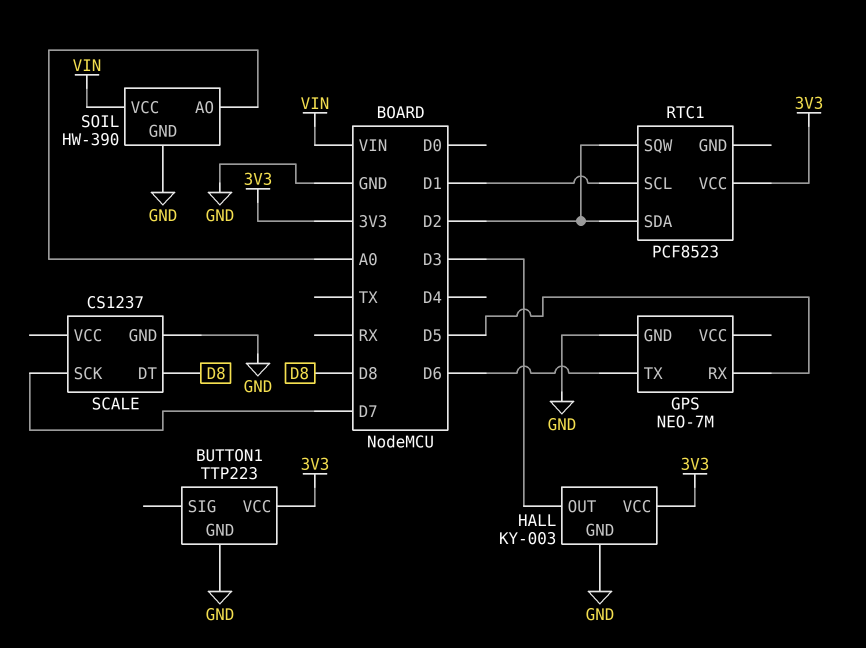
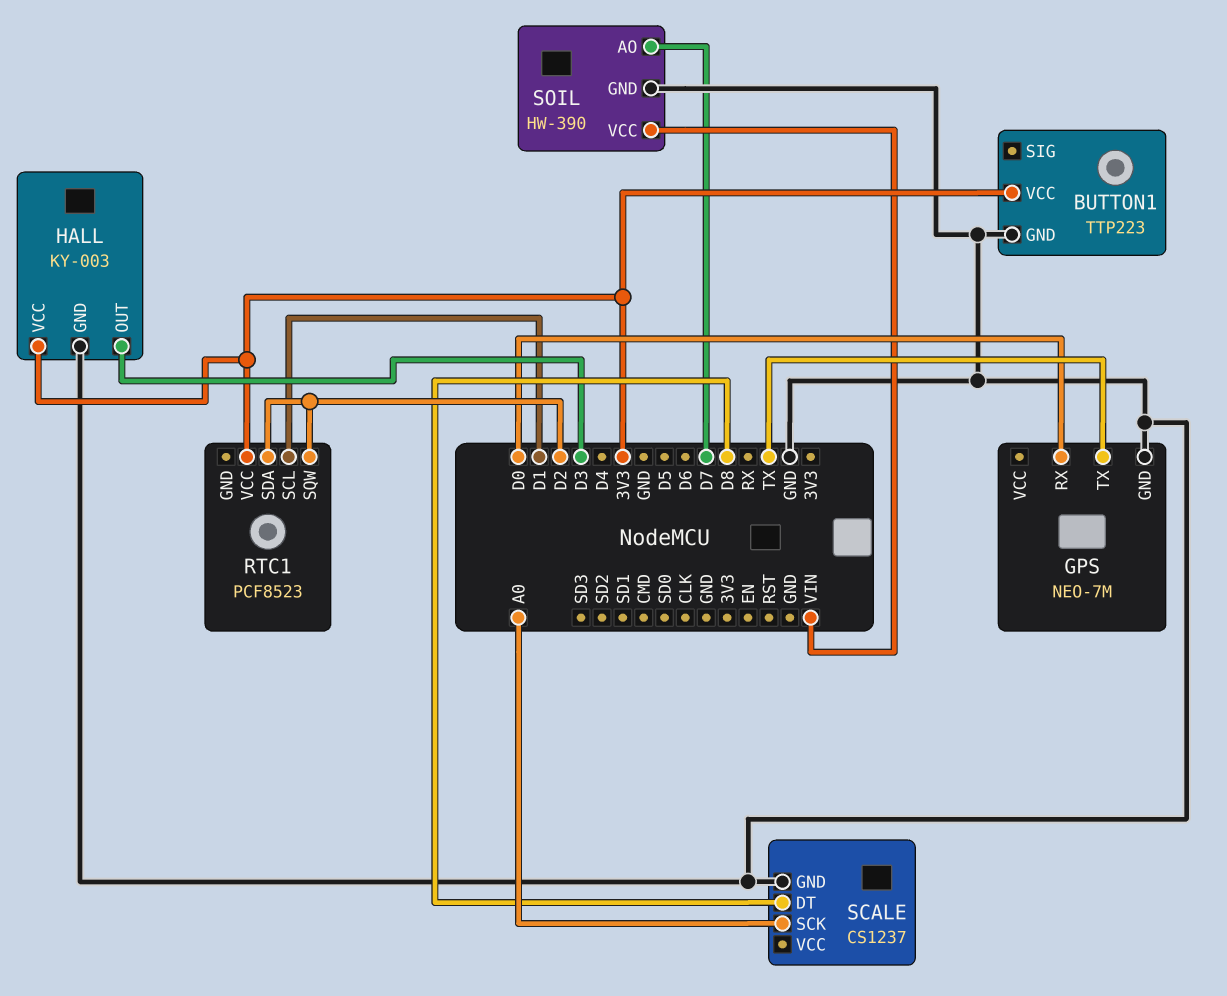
GPS pin RX: D5 -> D0
GPS pin TX: D6 -> TX
SCALE pin SCK: D7 -> A0
SOIL pin AO: A0 -> D7

